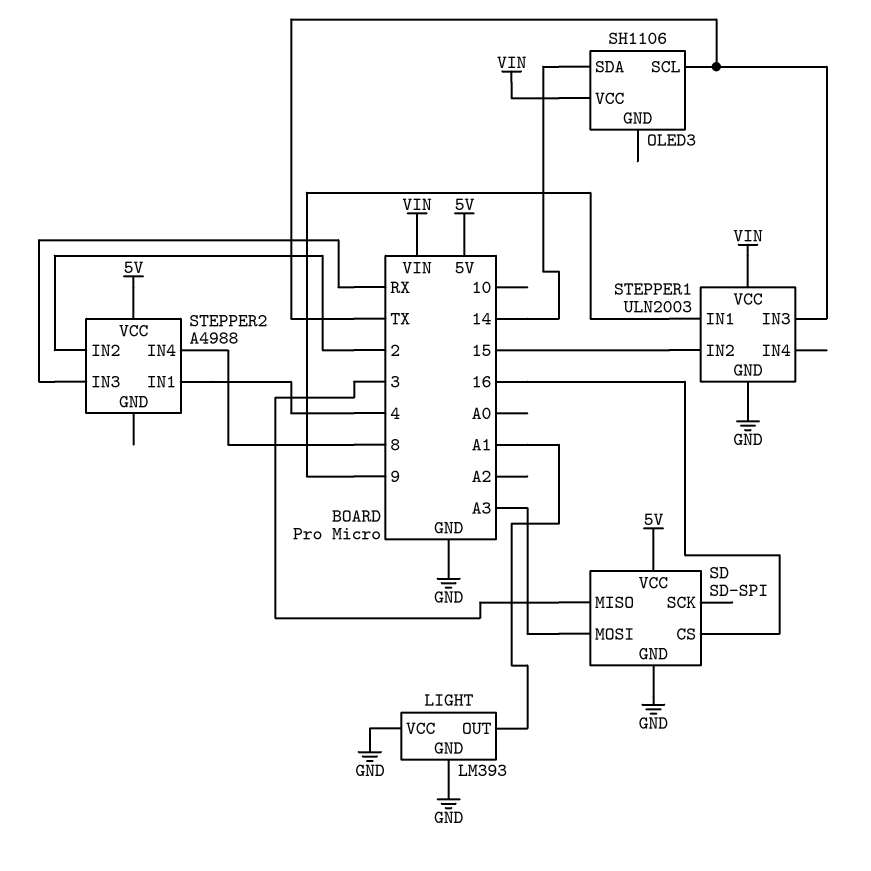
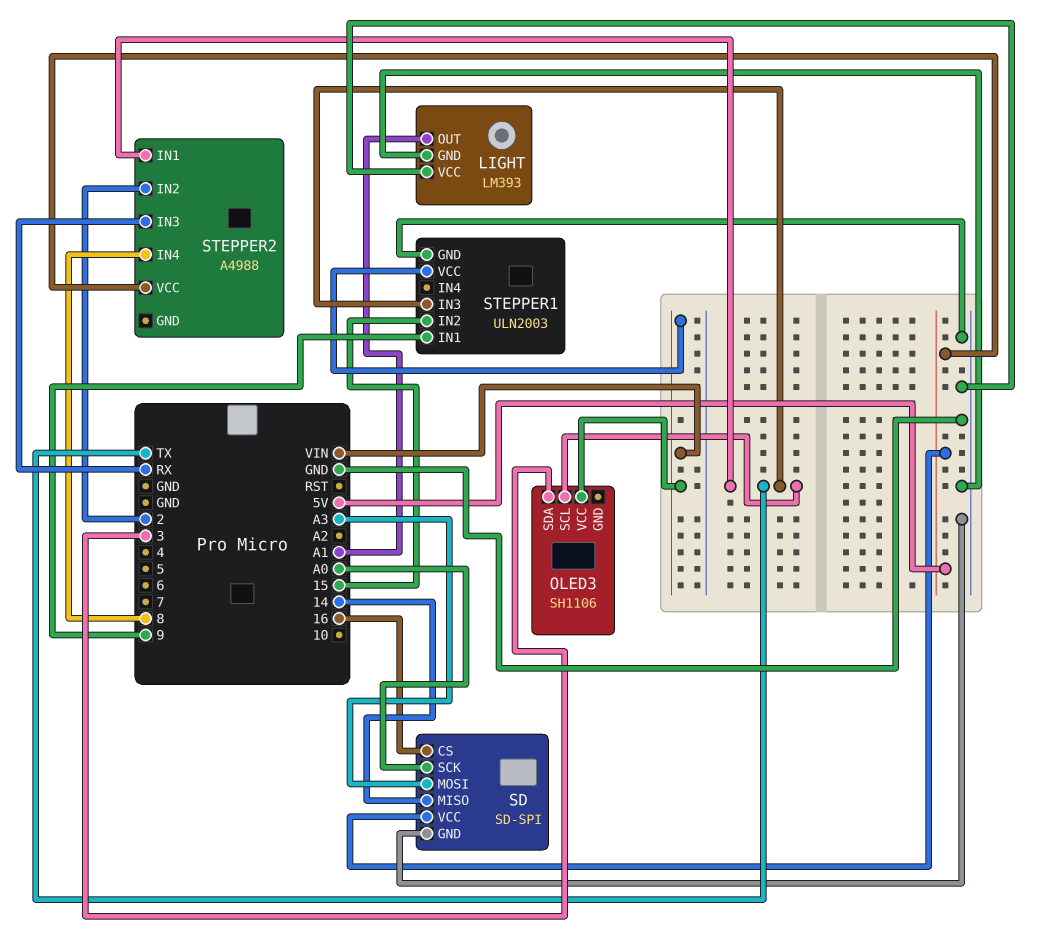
OLED3 pin SDA: 14 -> 3
SD pin MISO: 3 -> 14
SD pin SCK: none -> A0
STEPPER2 pin IN1: 4 -> TX

